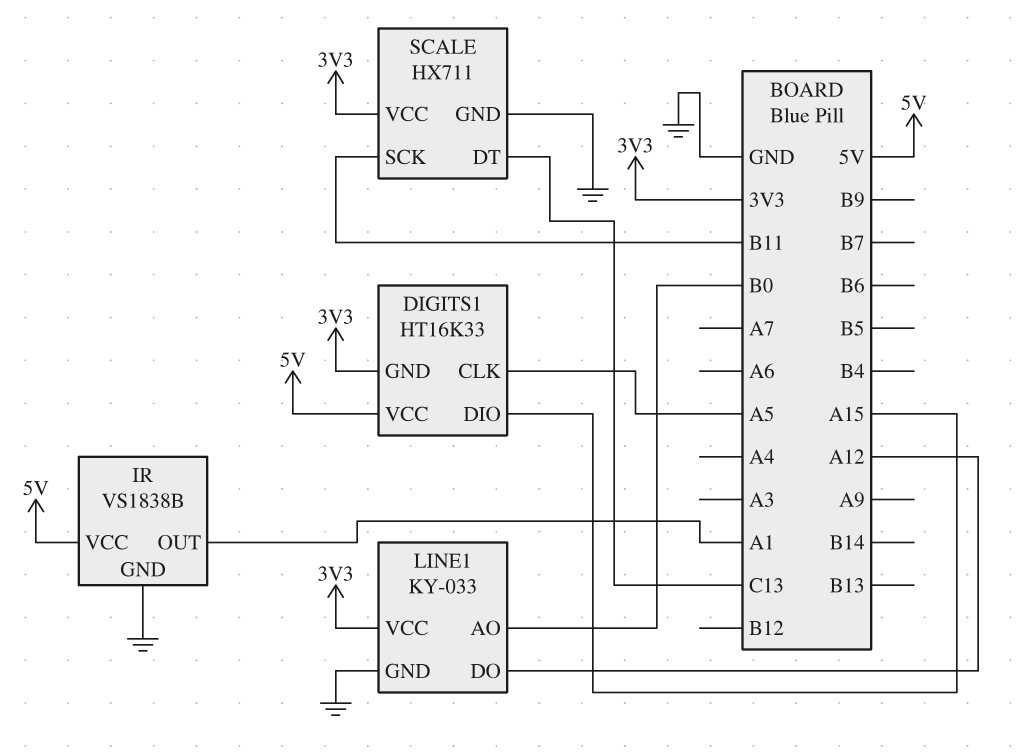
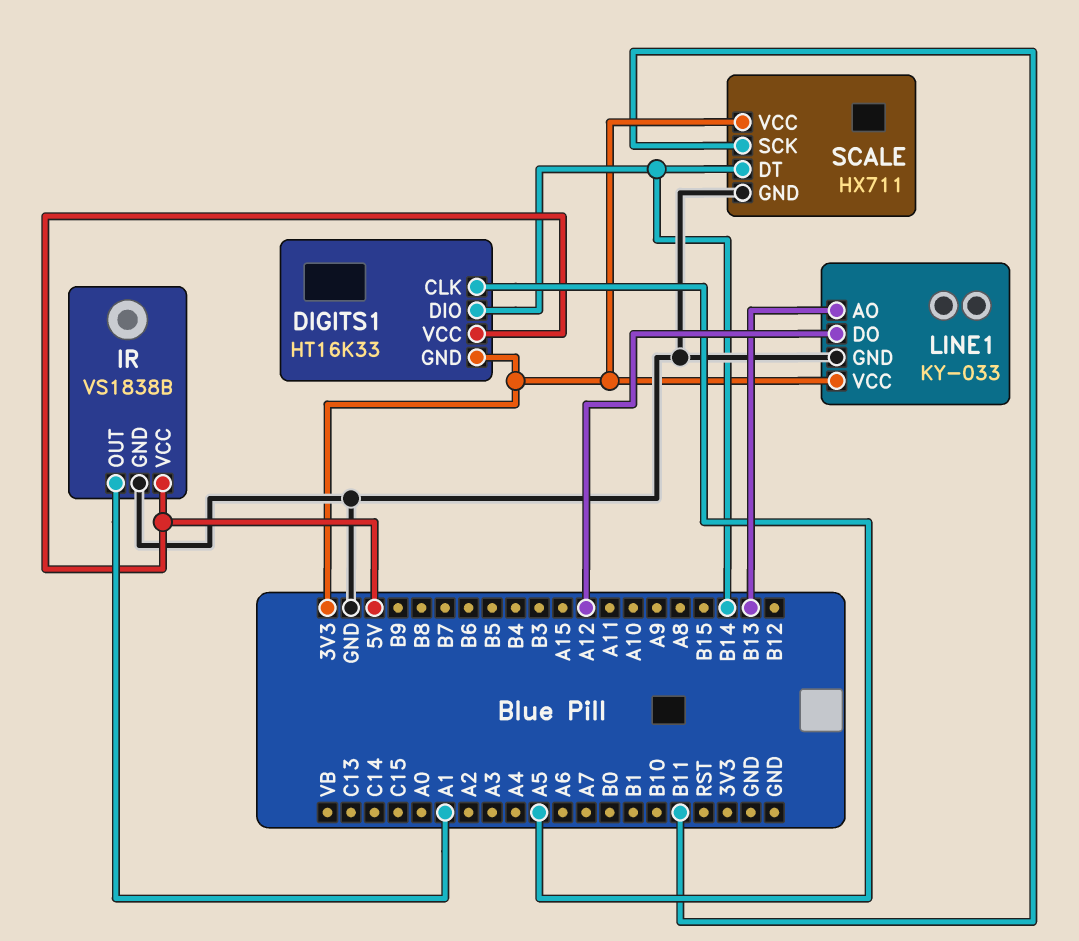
DIGITS1 pin DIO: A15 -> B14
LINE1 pin AO: B0 -> B13
SCALE pin DT: C13 -> B14

